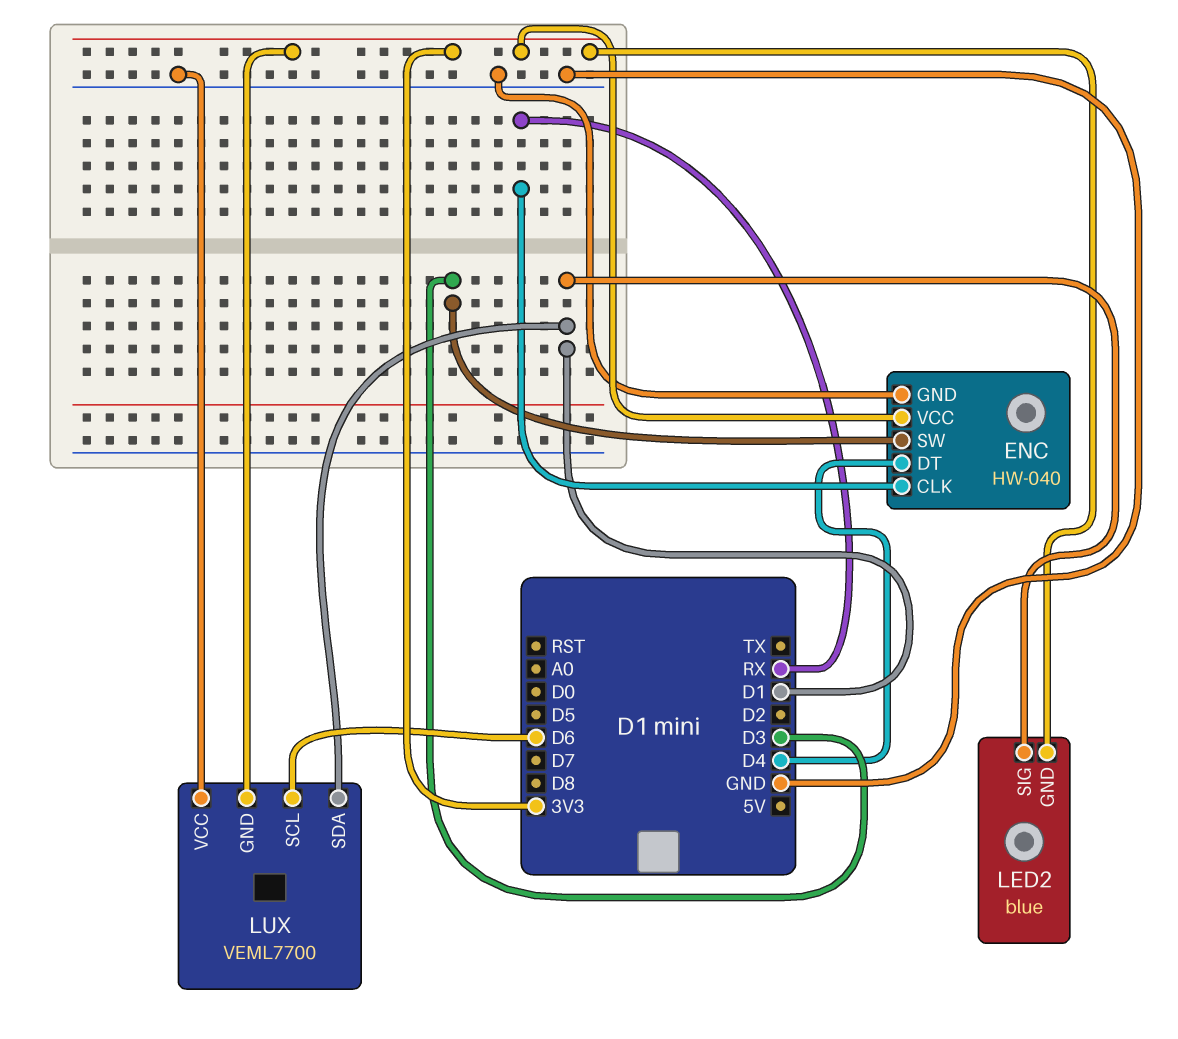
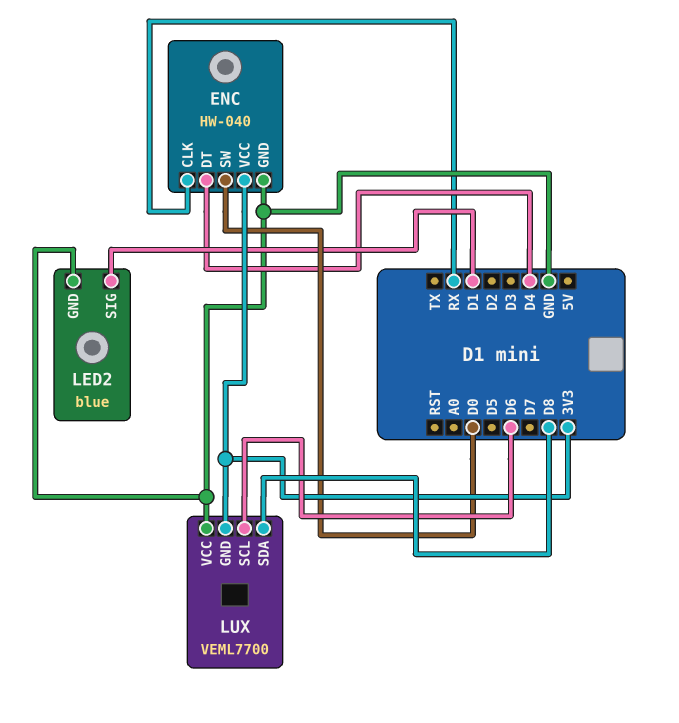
ENC pin SW: D3 -> D0
LED2 pin GND: 3V3 -> GND
LUX pin SDA: D1 -> D8

